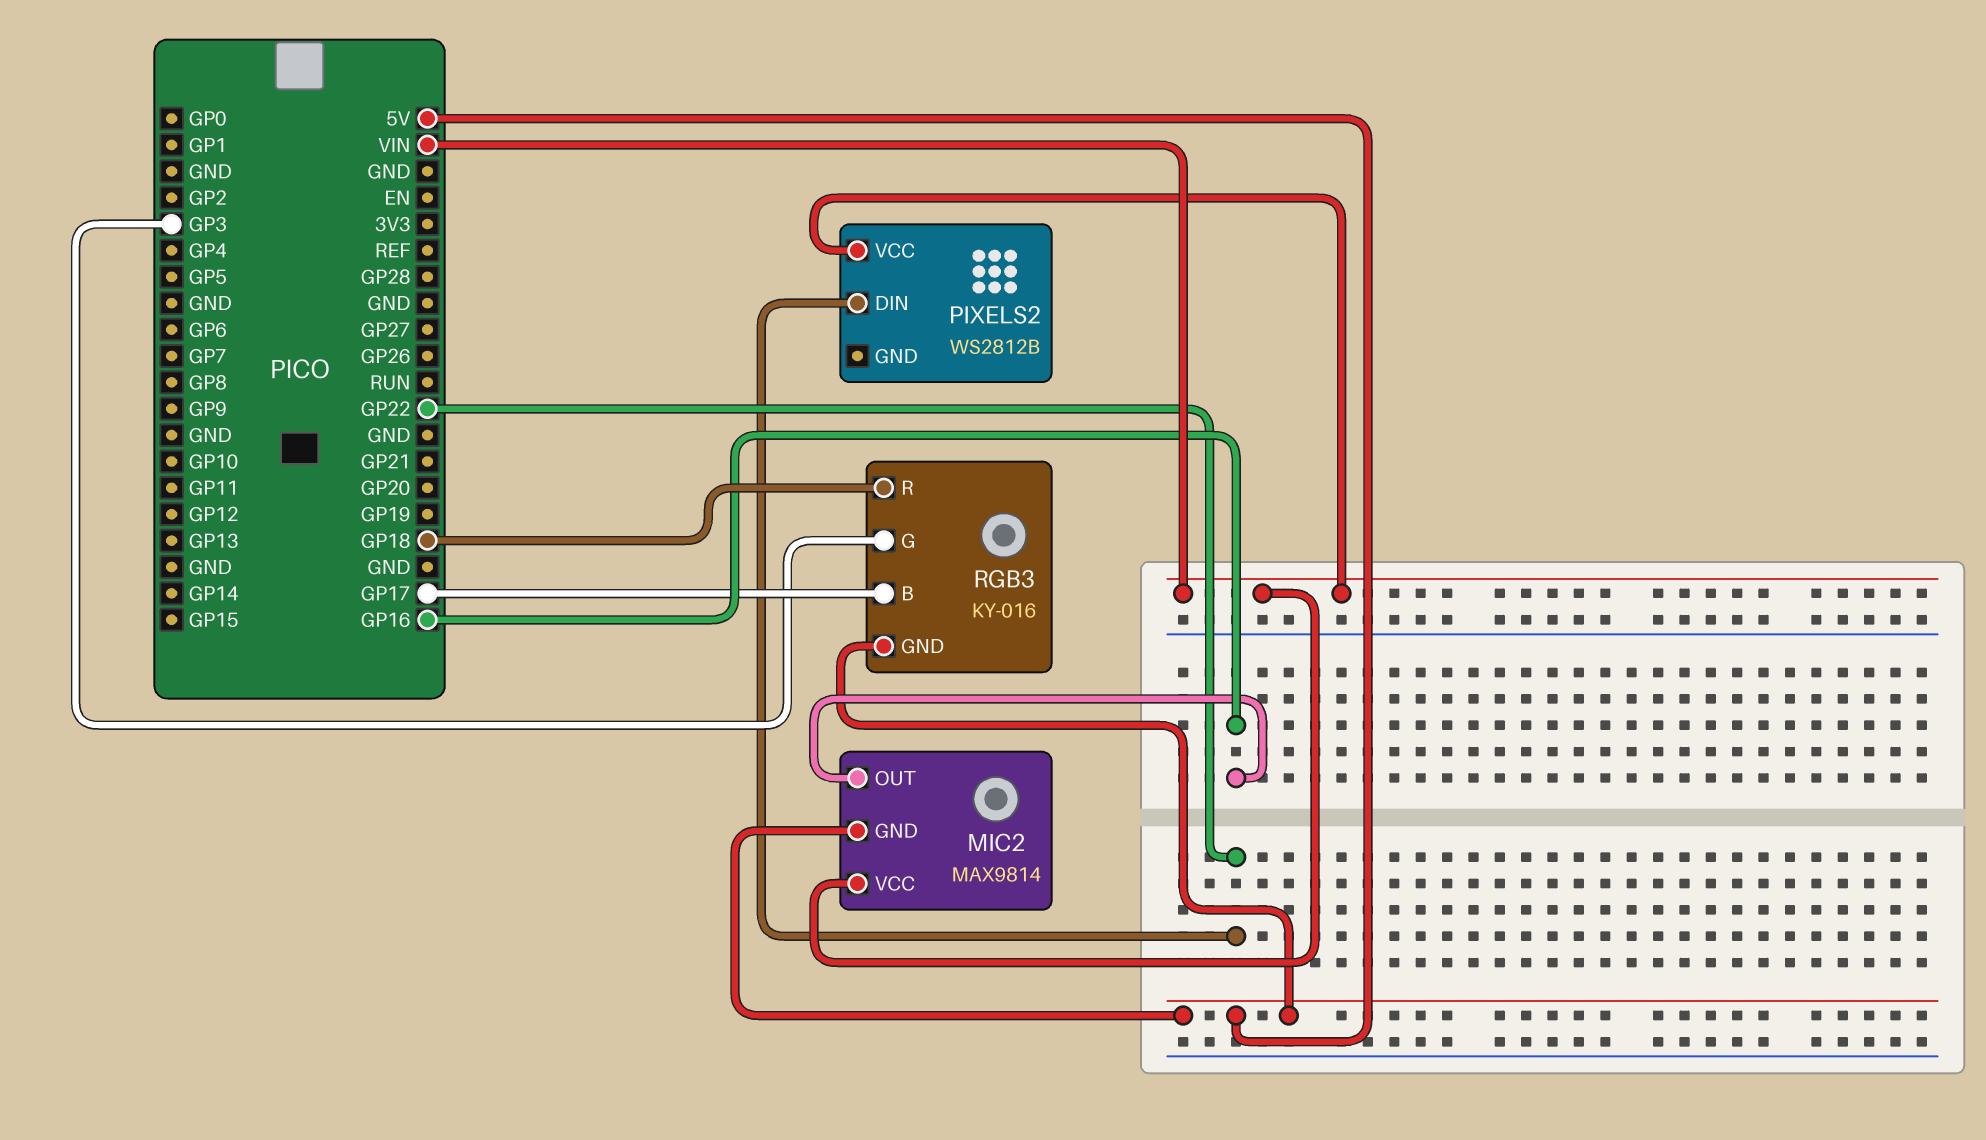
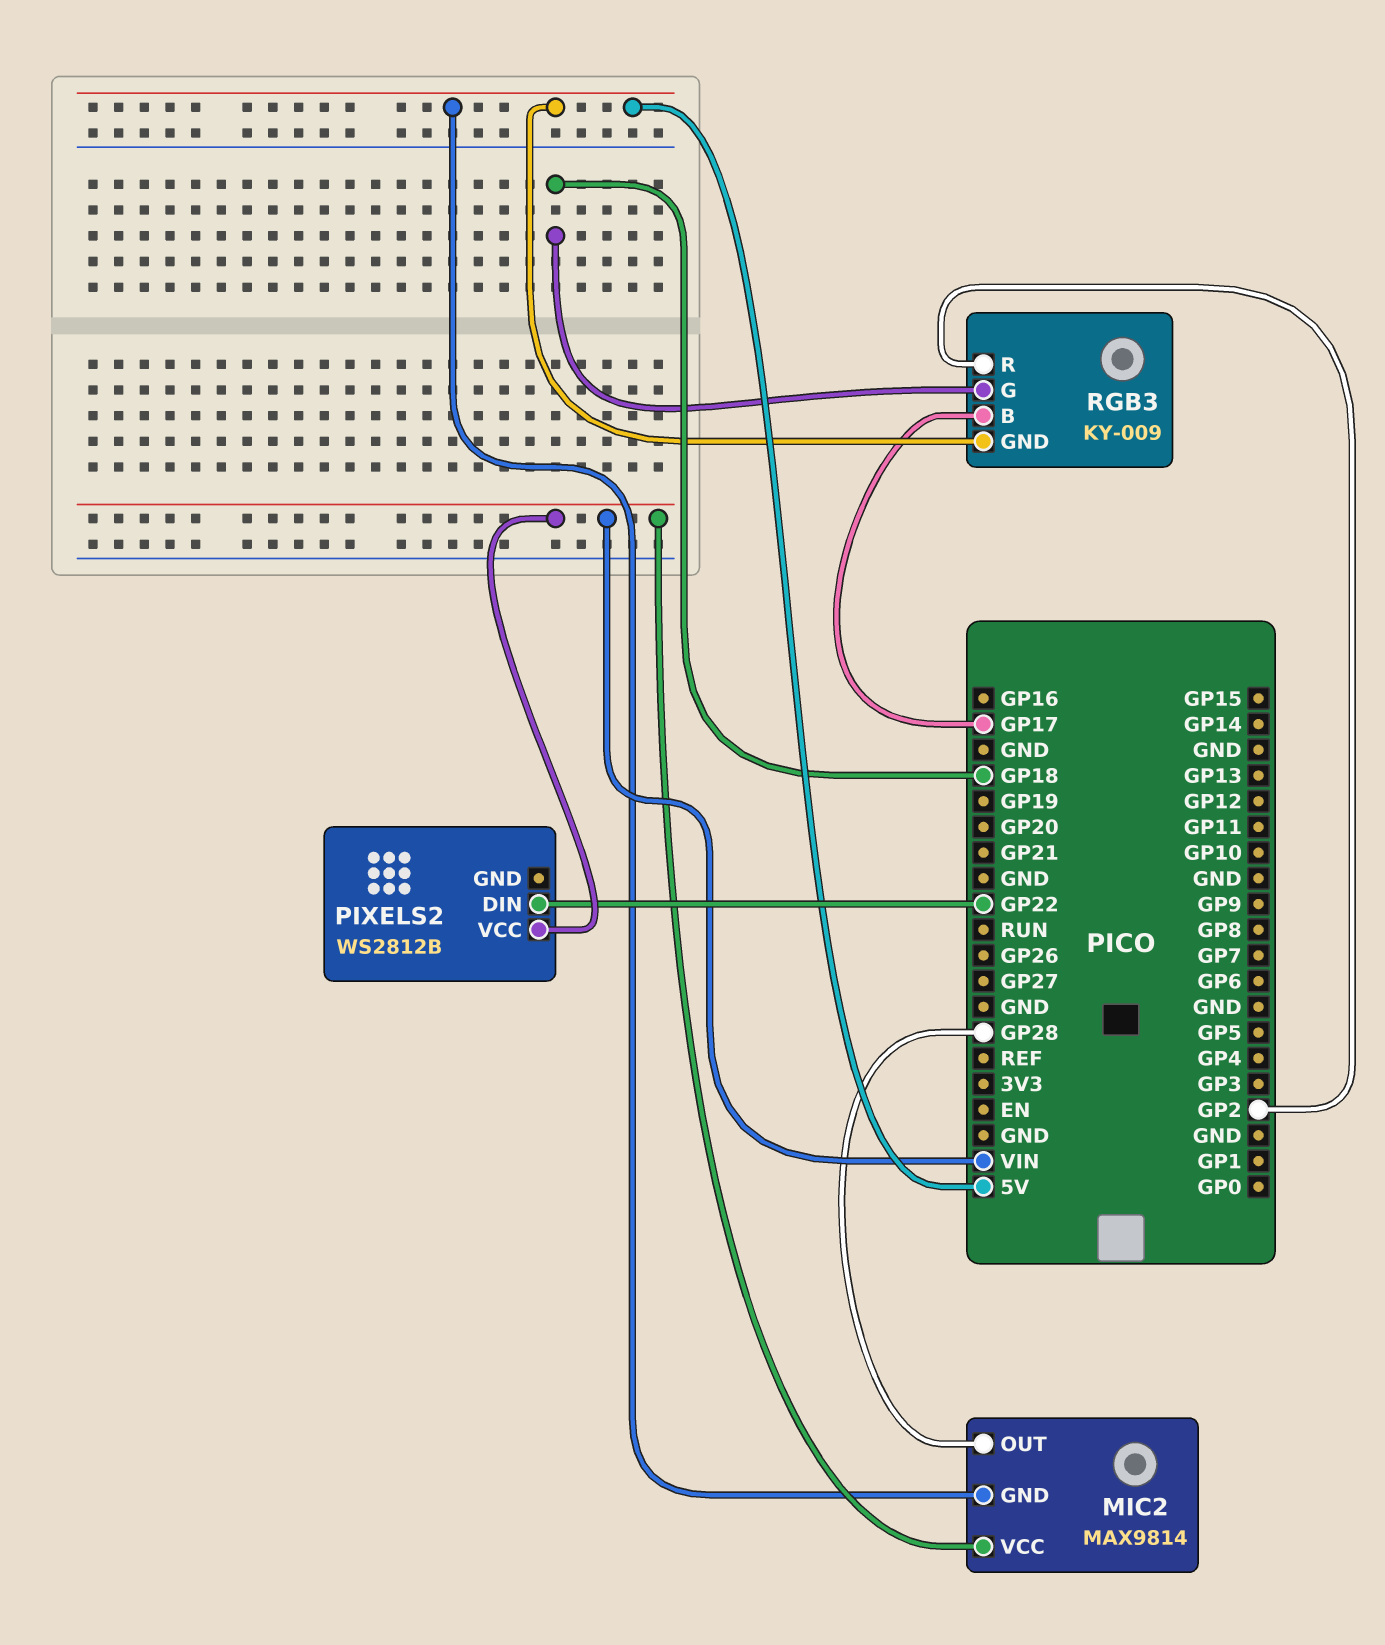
MIC2 pin OUT: GP16 -> GP28
RGB3: KY-016 -> KY-009
RGB3 pin G: GP3 -> GP18
RGB3 pin R: GP18 -> GP2

